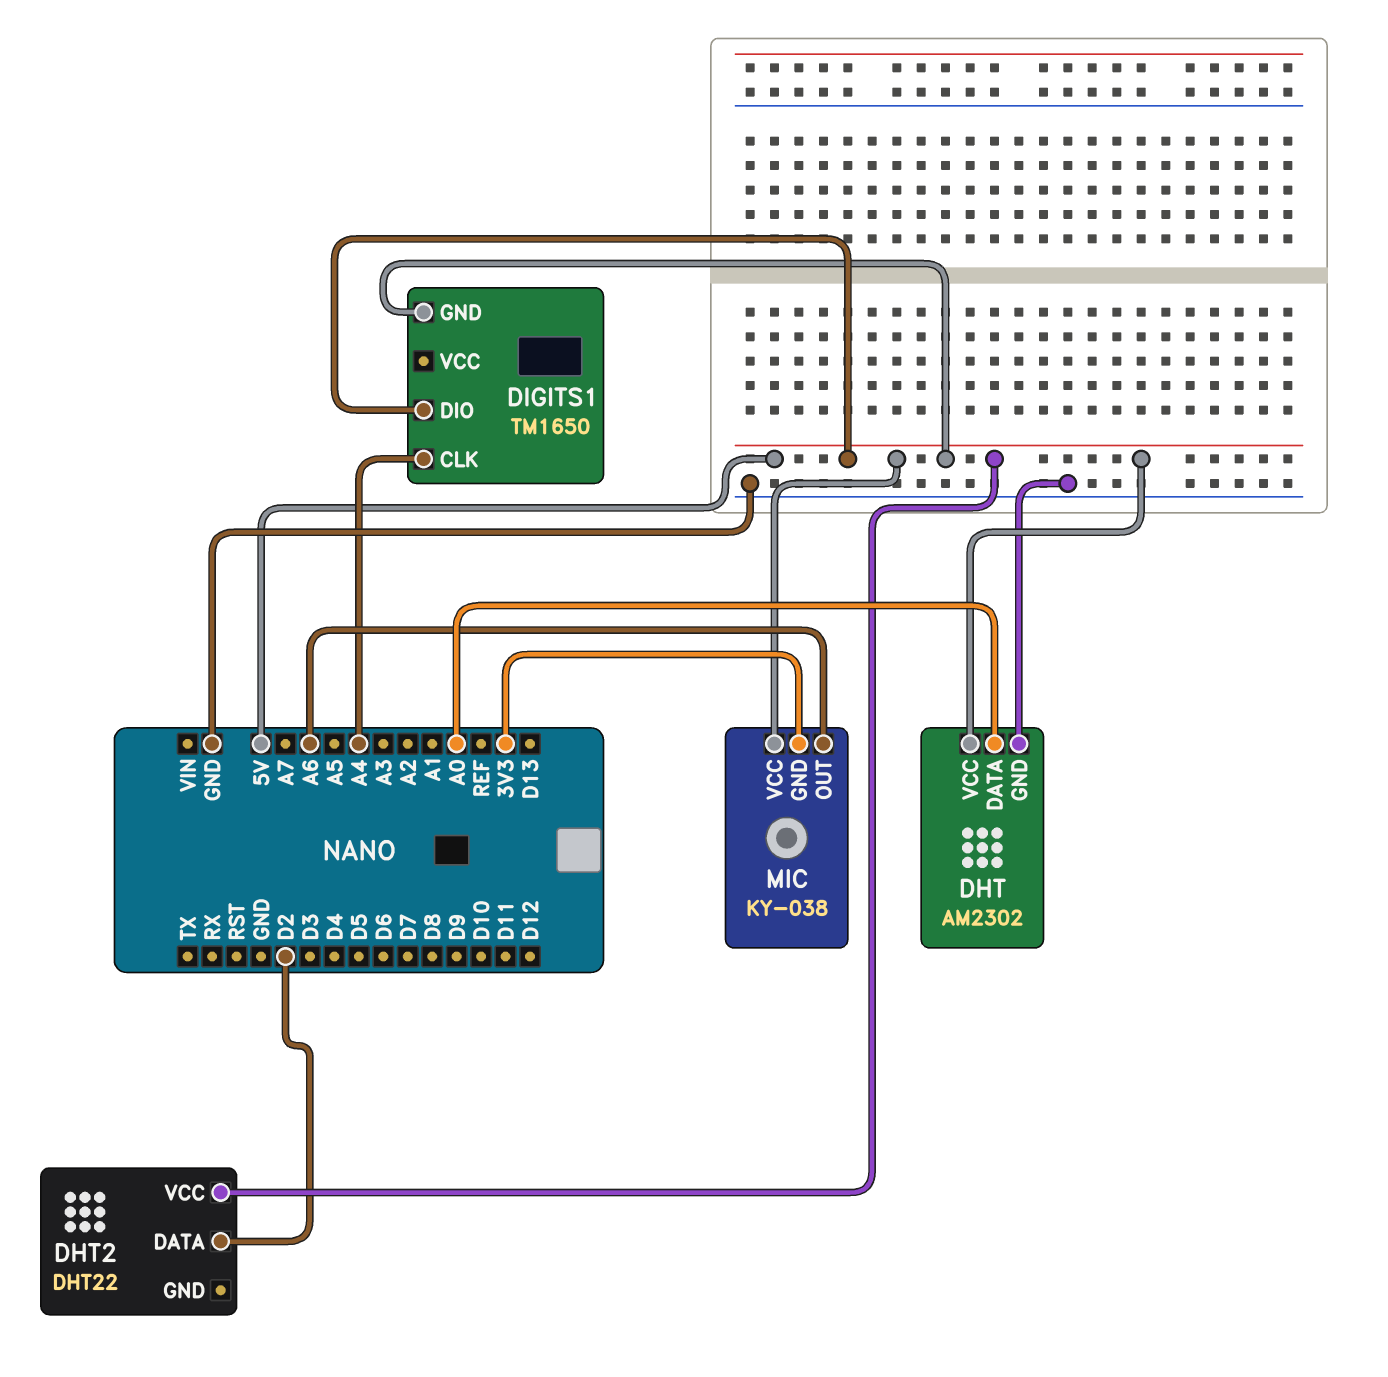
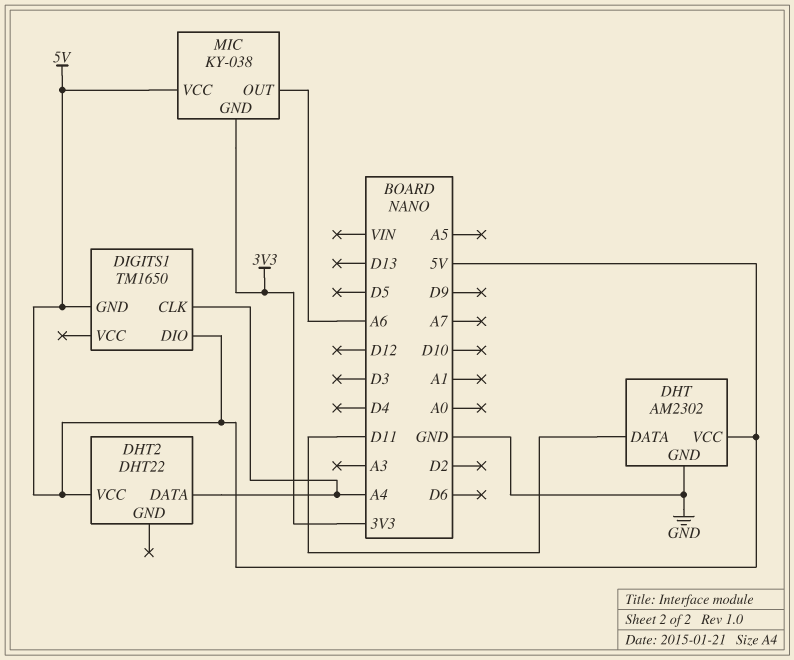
DHT pin DATA: A0 -> D11
DHT2 pin DATA: D2 -> A4

